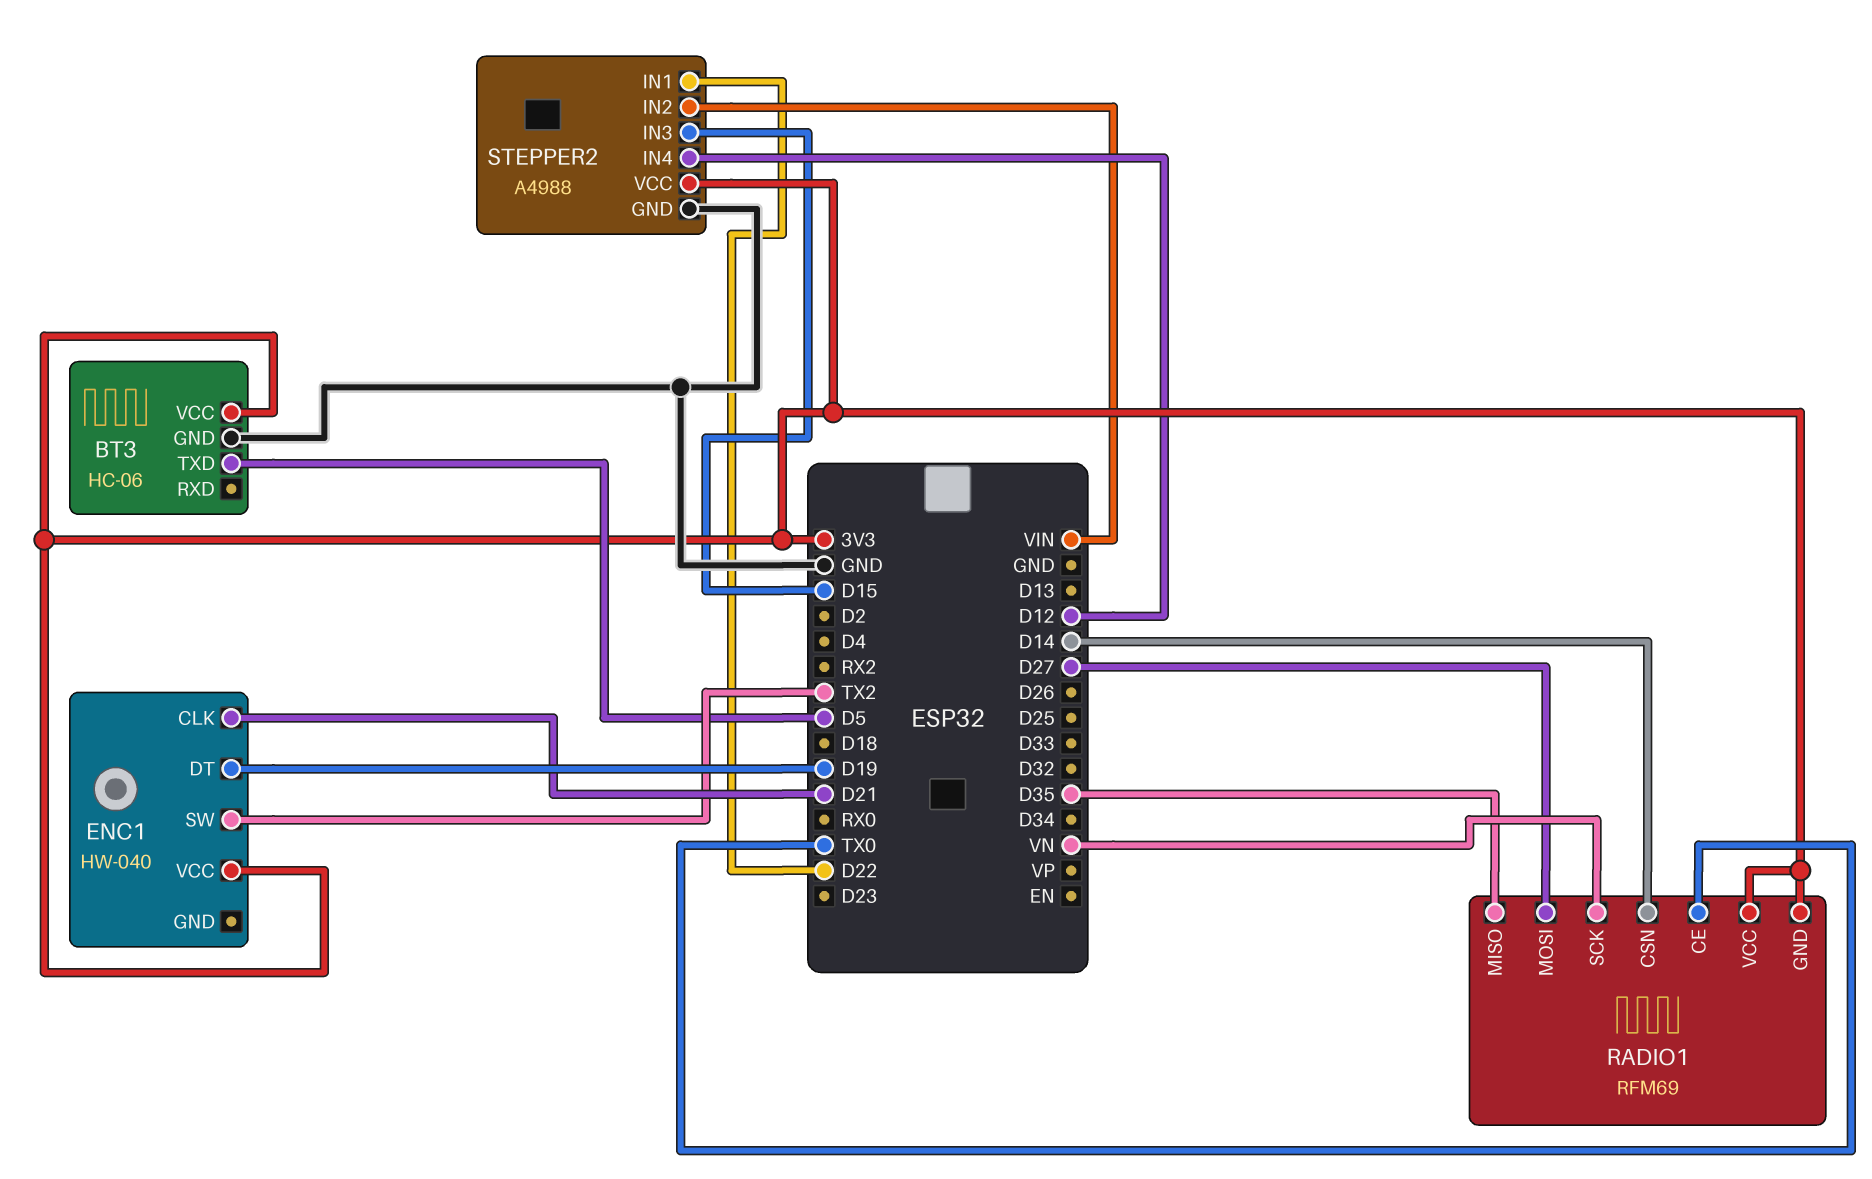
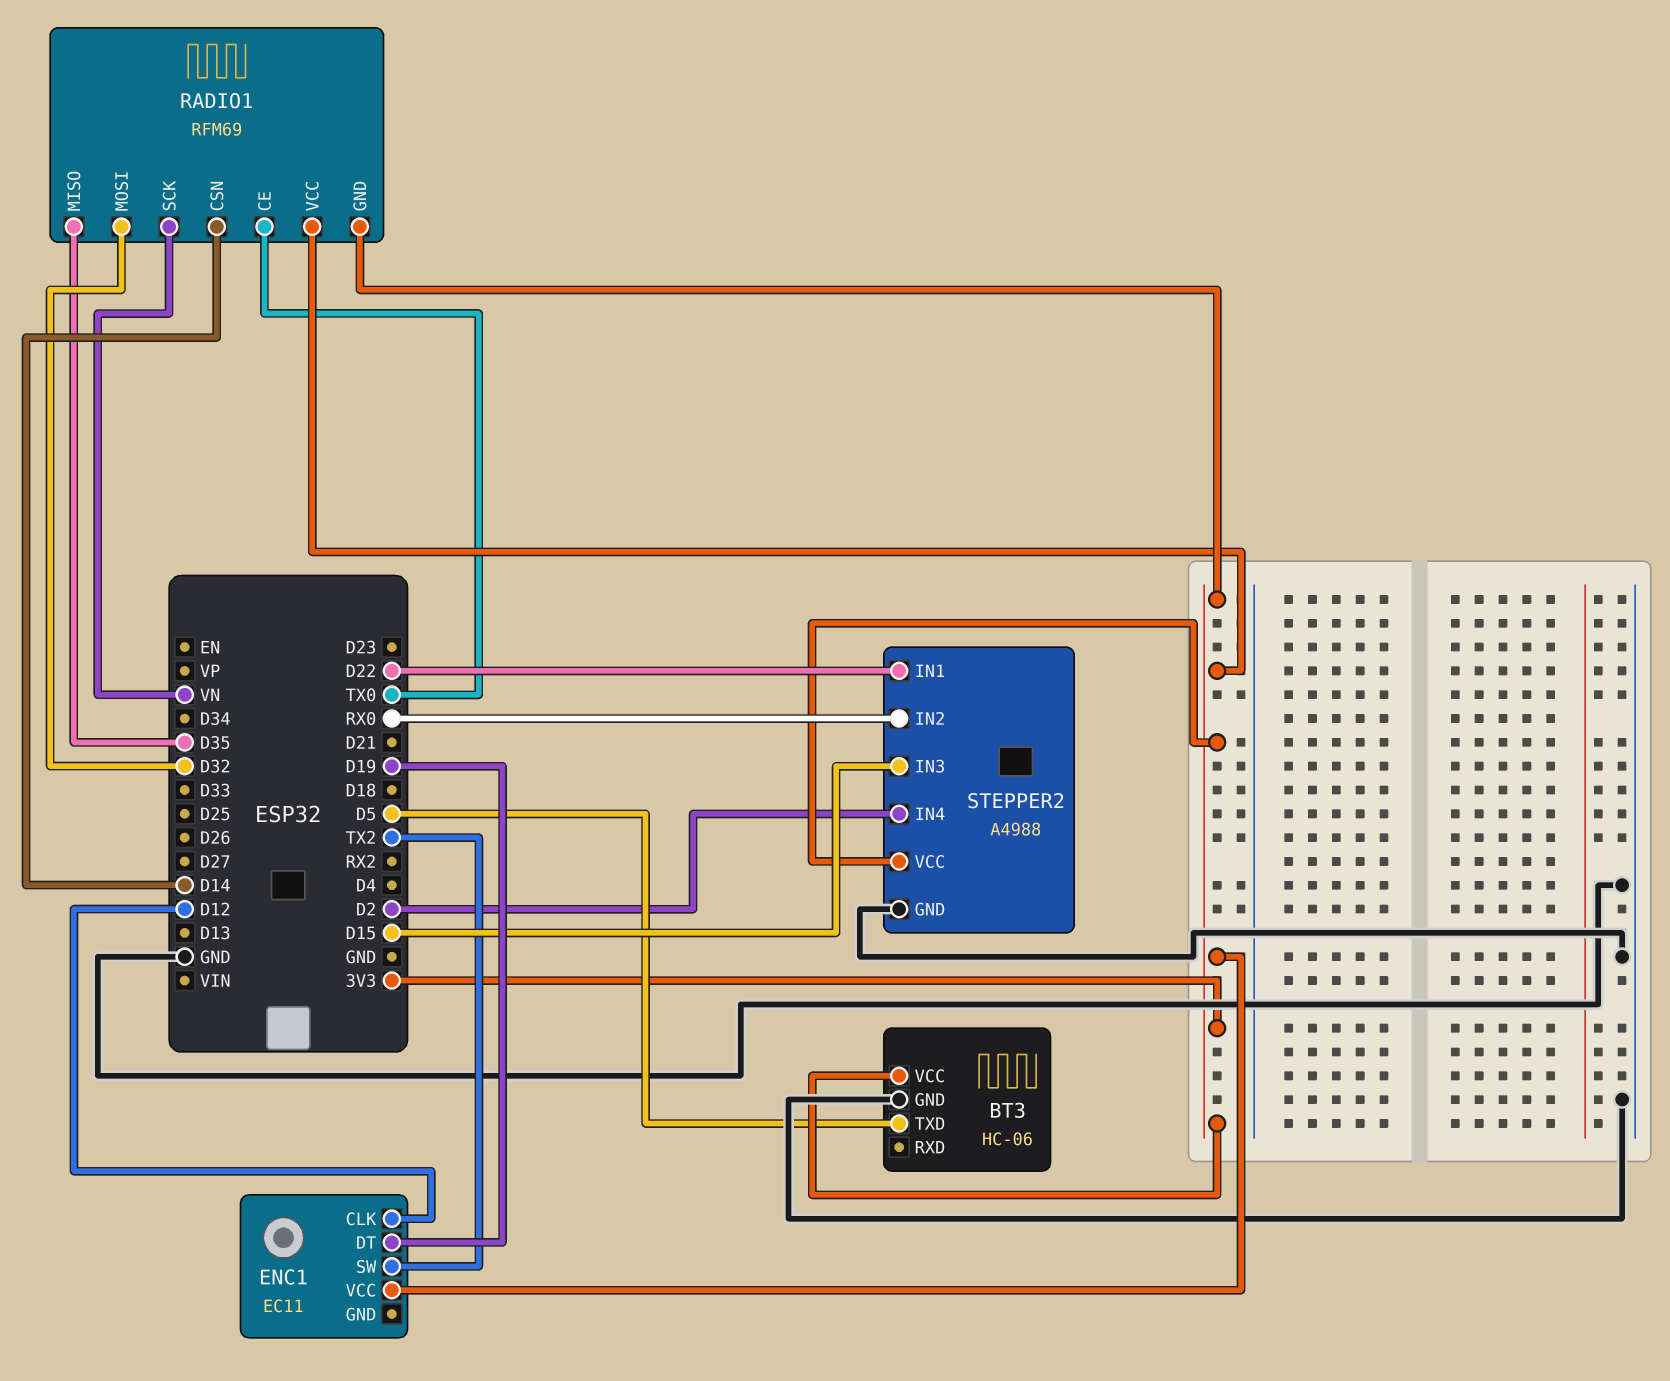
ENC1: HW-040 -> EC11
ENC1 pin CLK: D21 -> D12
RADIO1 pin MOSI: D27 -> D32
STEPPER2 pin IN2: VIN -> RX0
STEPPER2 pin IN4: D12 -> D2

